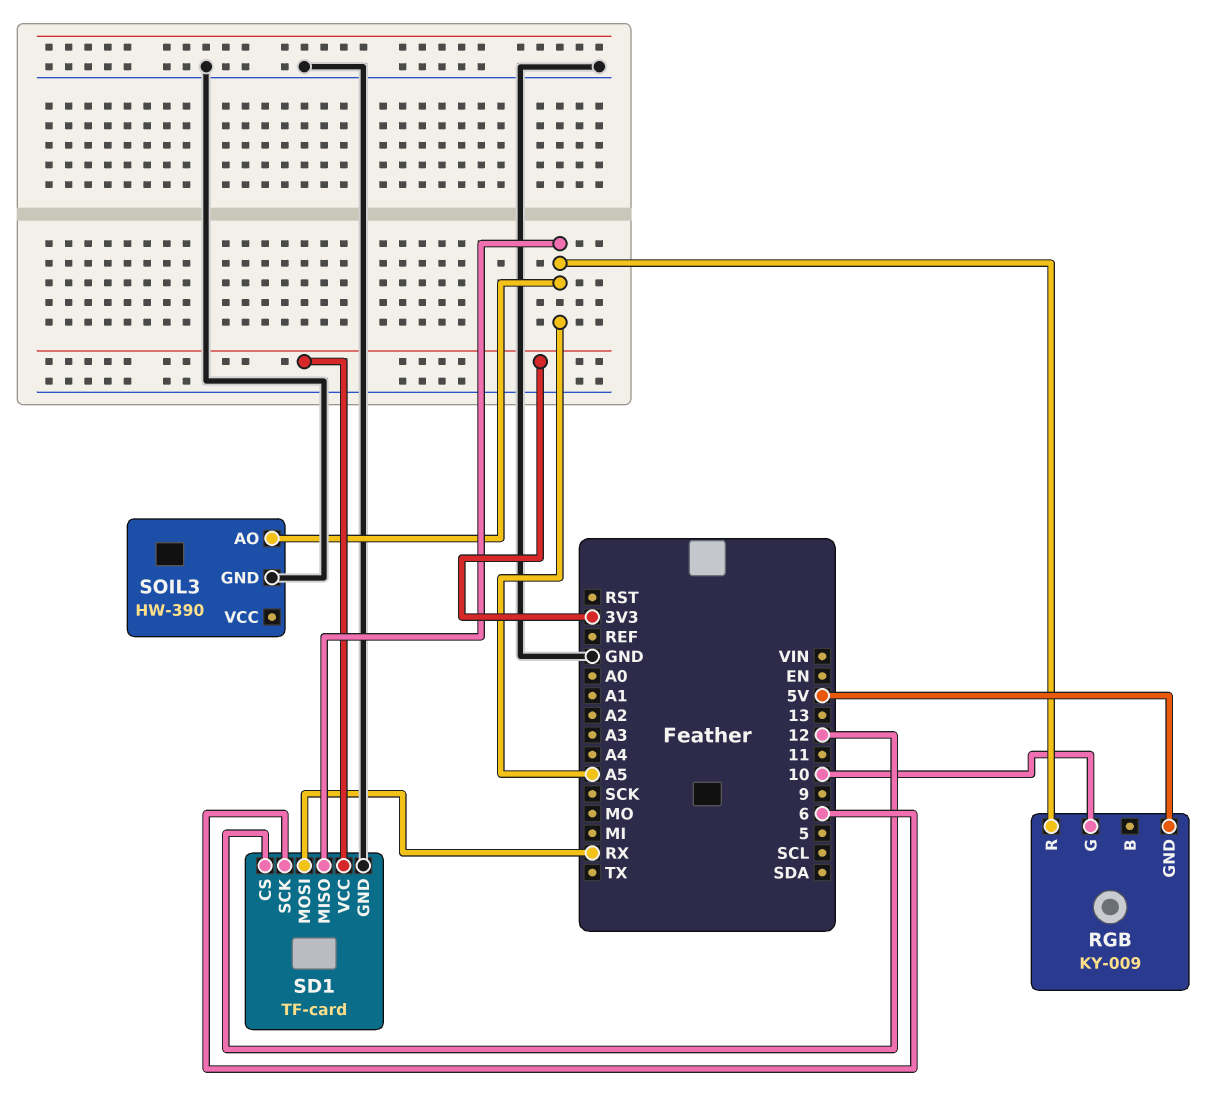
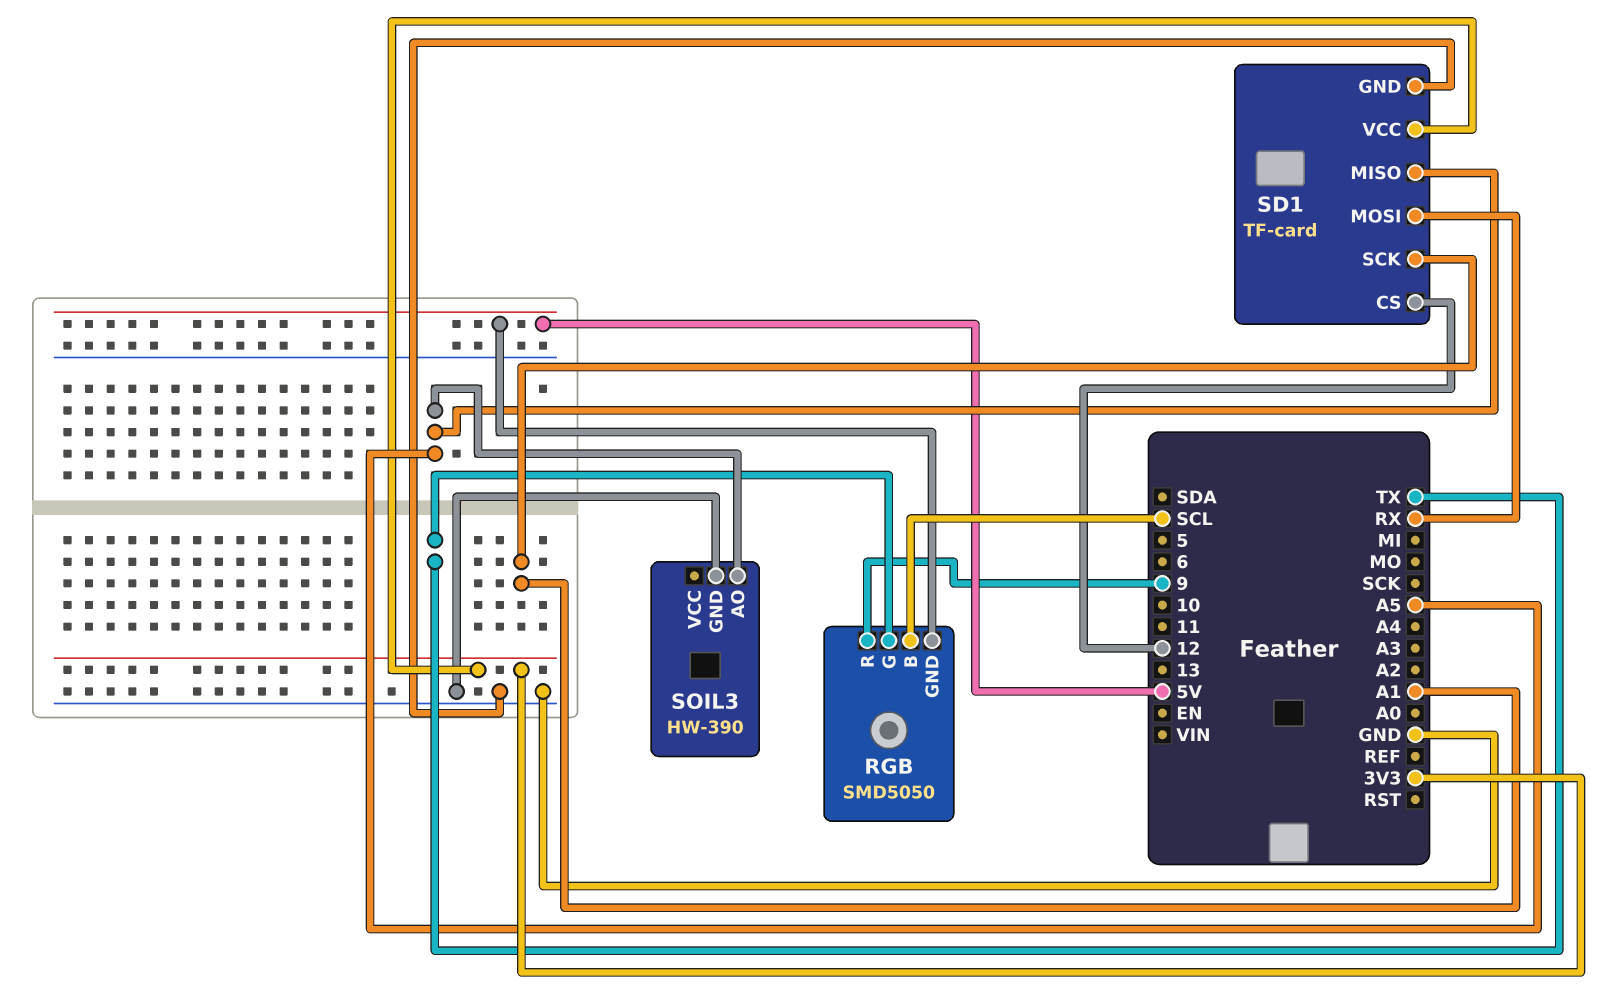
RGB: KY-009 -> SMD5050
RGB pin B: none -> SCL
RGB pin G: 10 -> TX
RGB pin R: A5 -> 9
SD1 pin SCK: 6 -> A1

